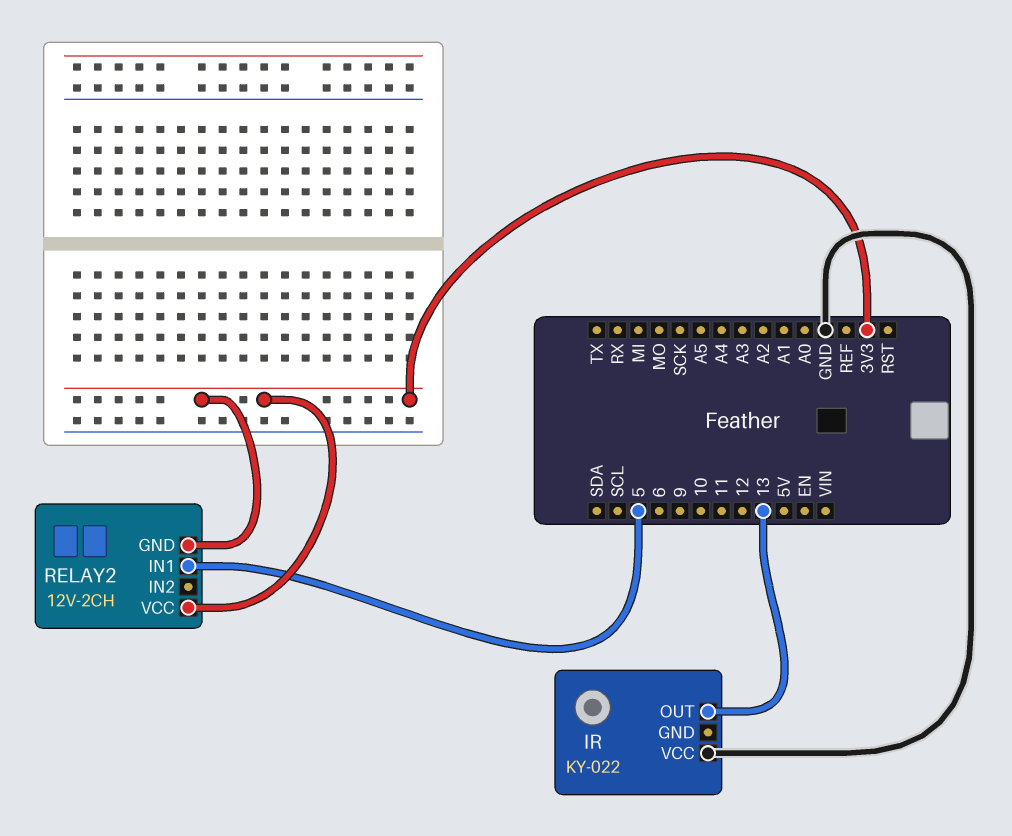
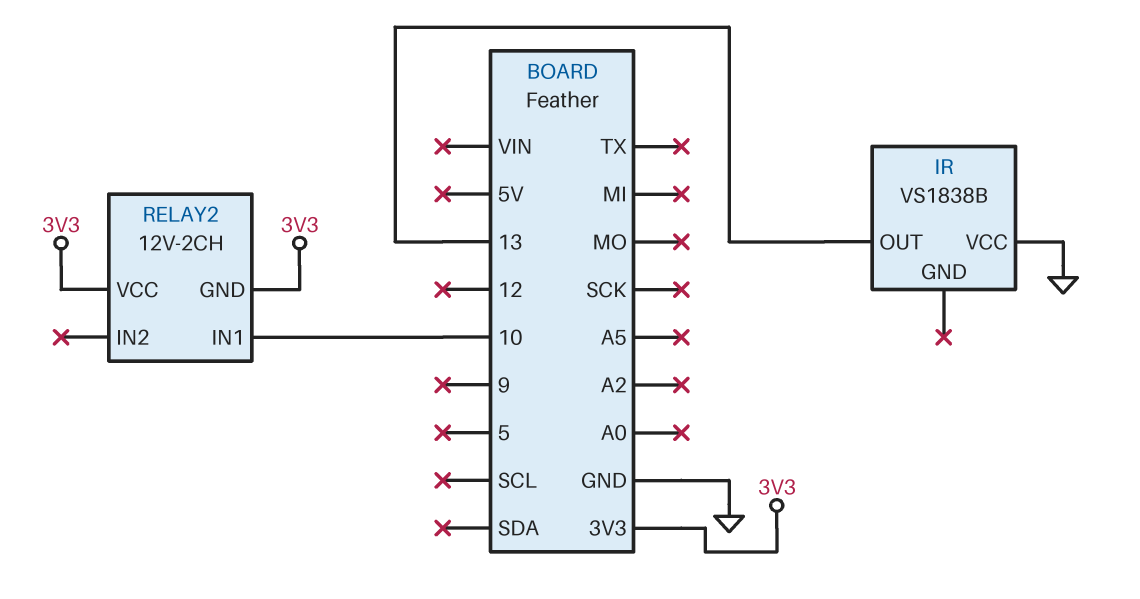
IR: KY-022 -> VS1838B
RELAY2 pin IN1: 5 -> 10

